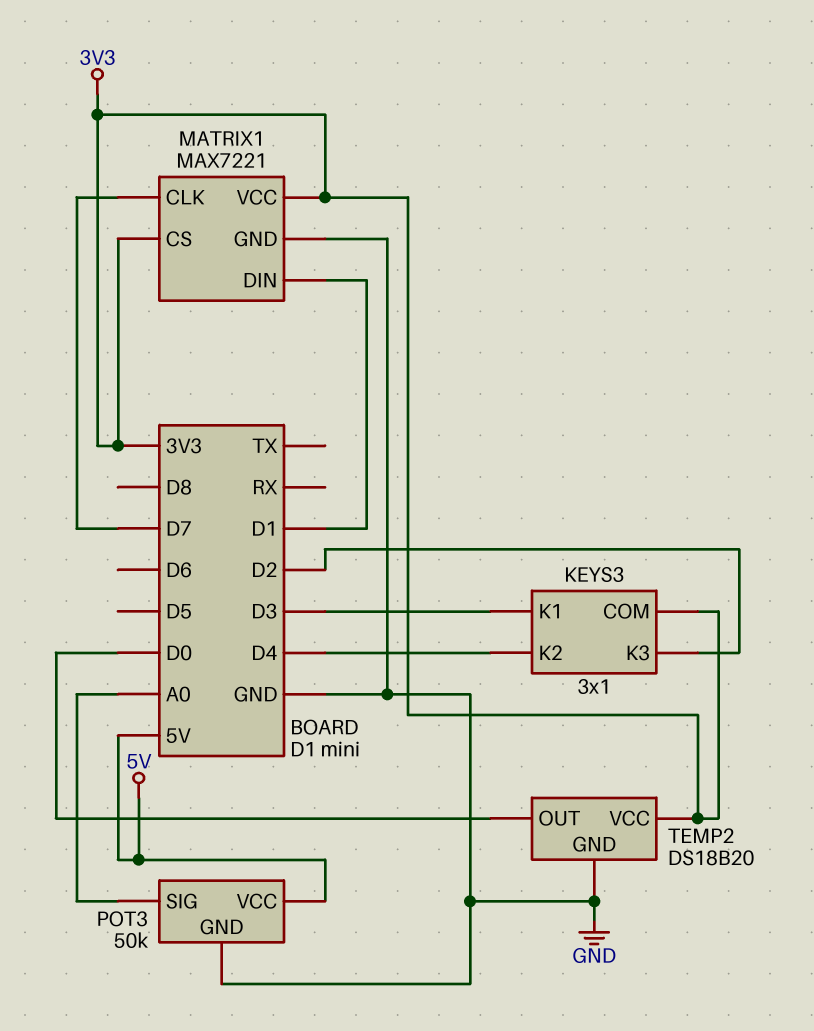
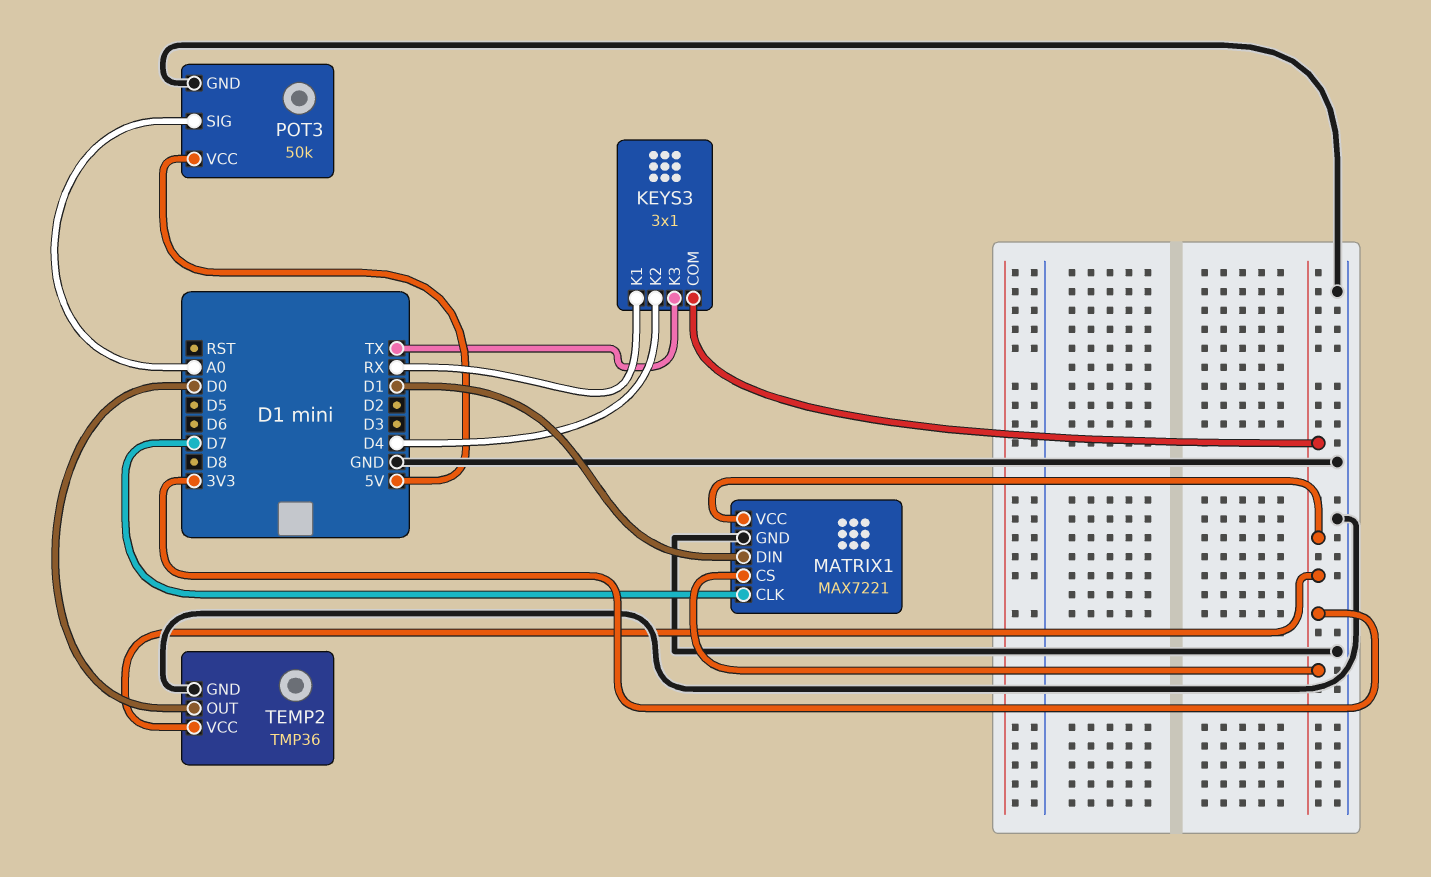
KEYS3 pin K1: D3 -> RX
KEYS3 pin K3: D2 -> TX
TEMP2: DS18B20 -> TMP36

